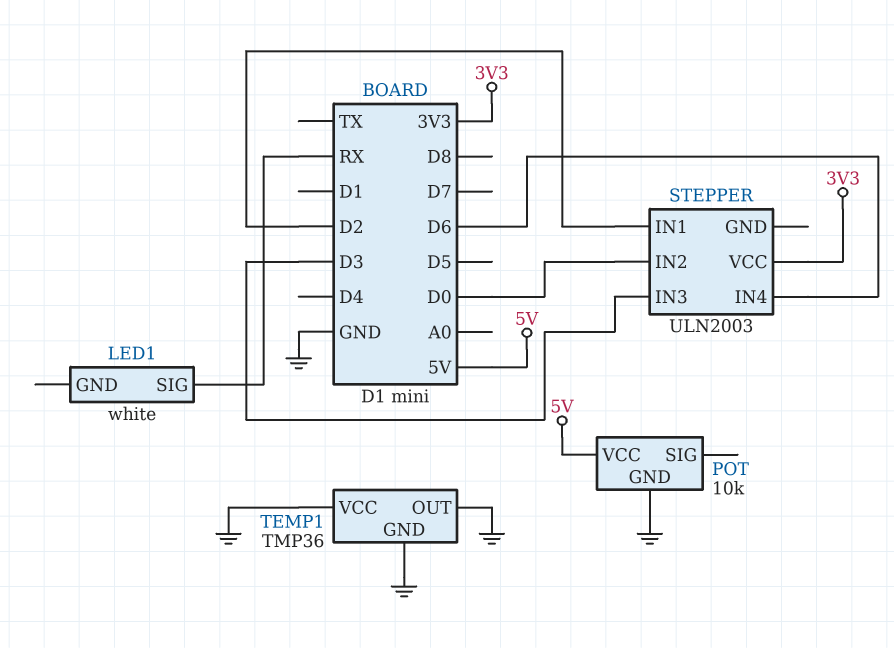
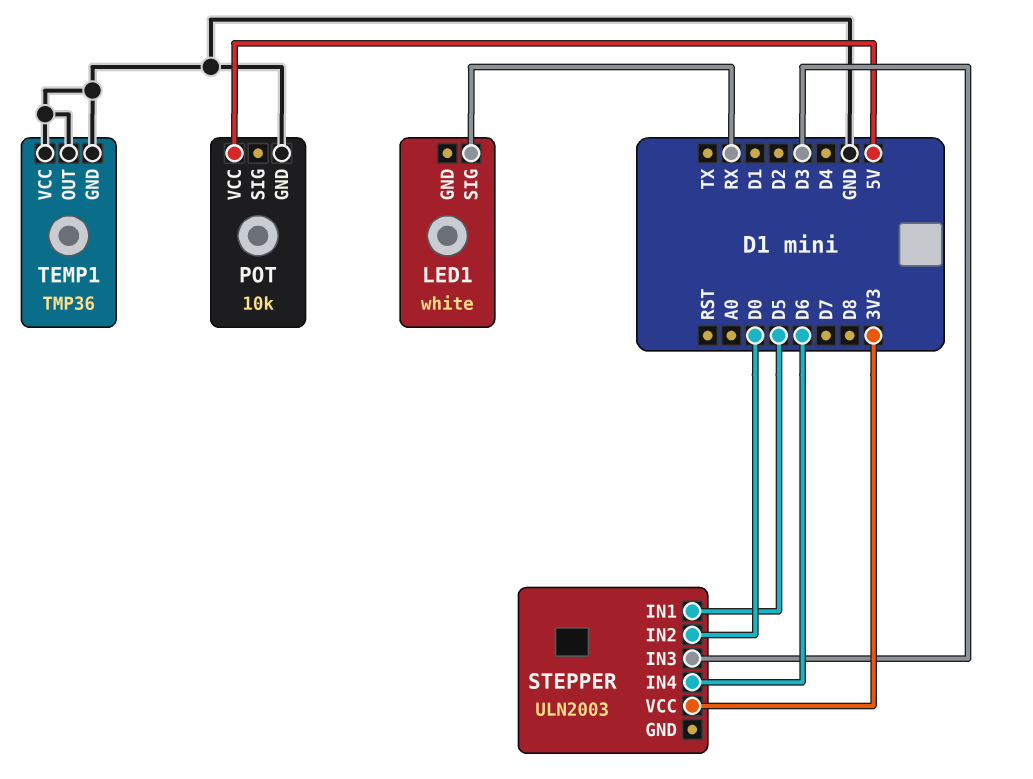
STEPPER pin IN1: D2 -> D5

